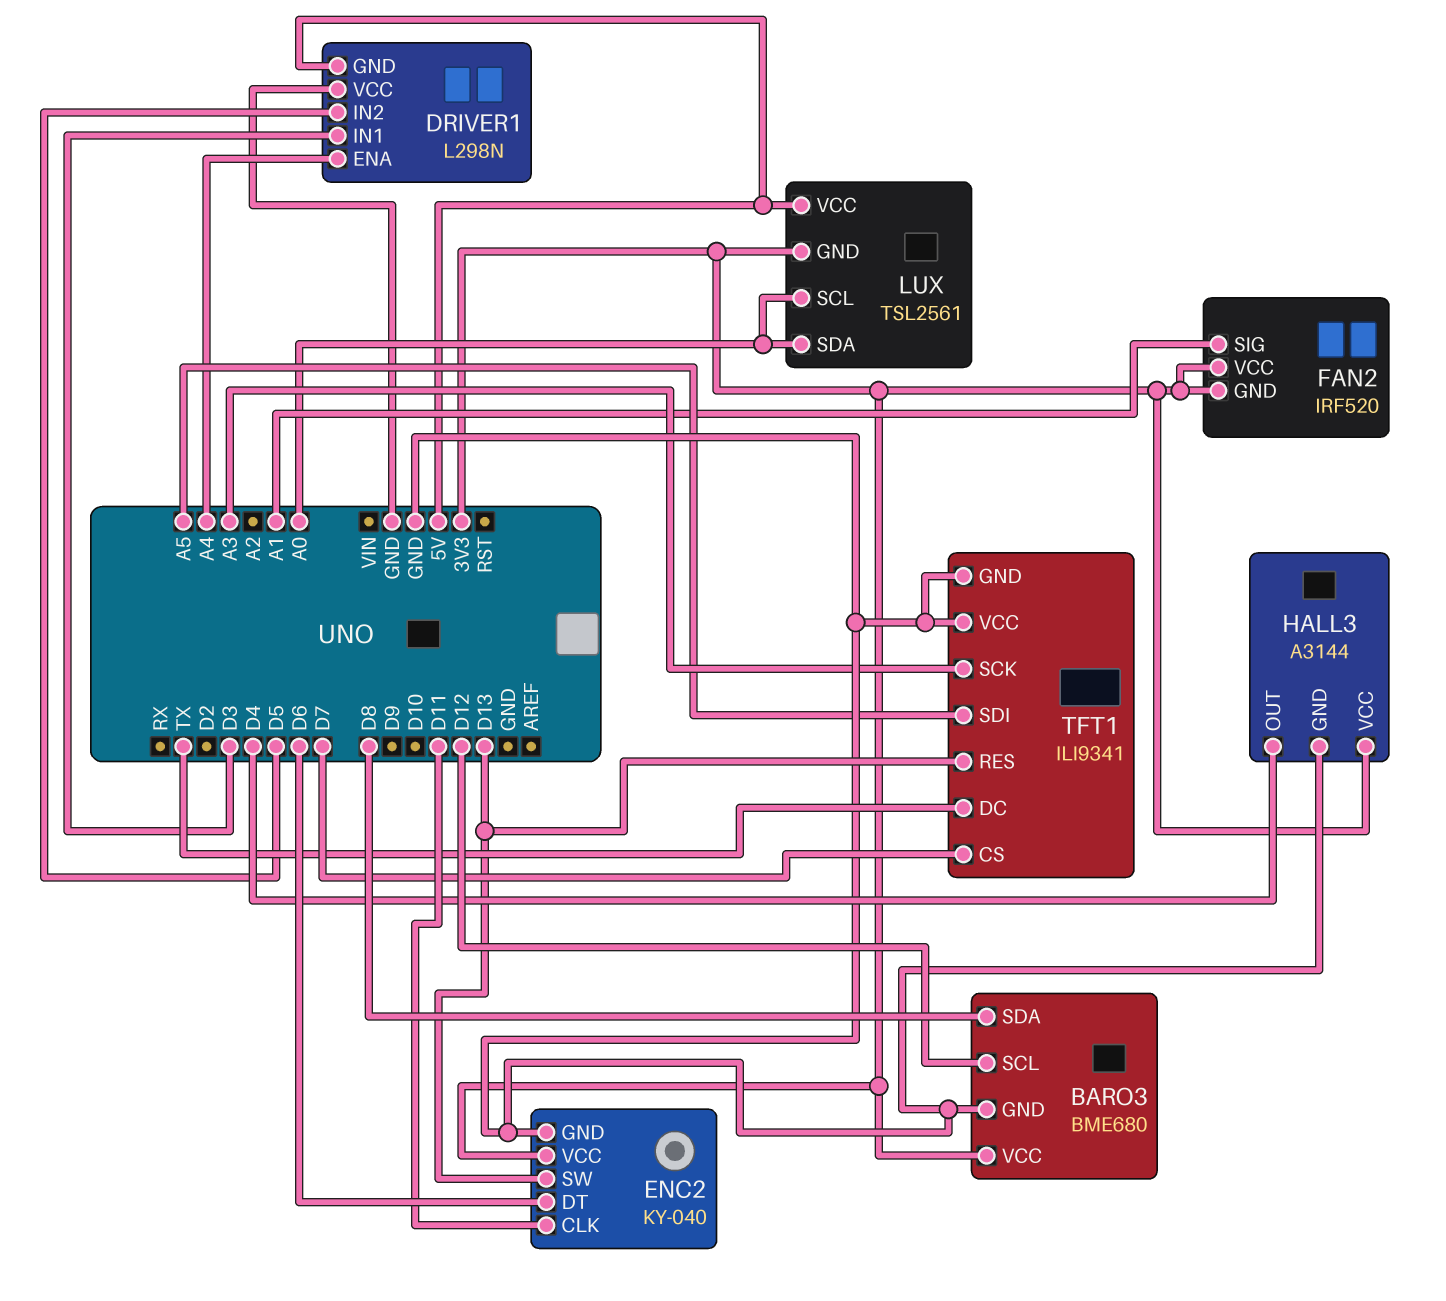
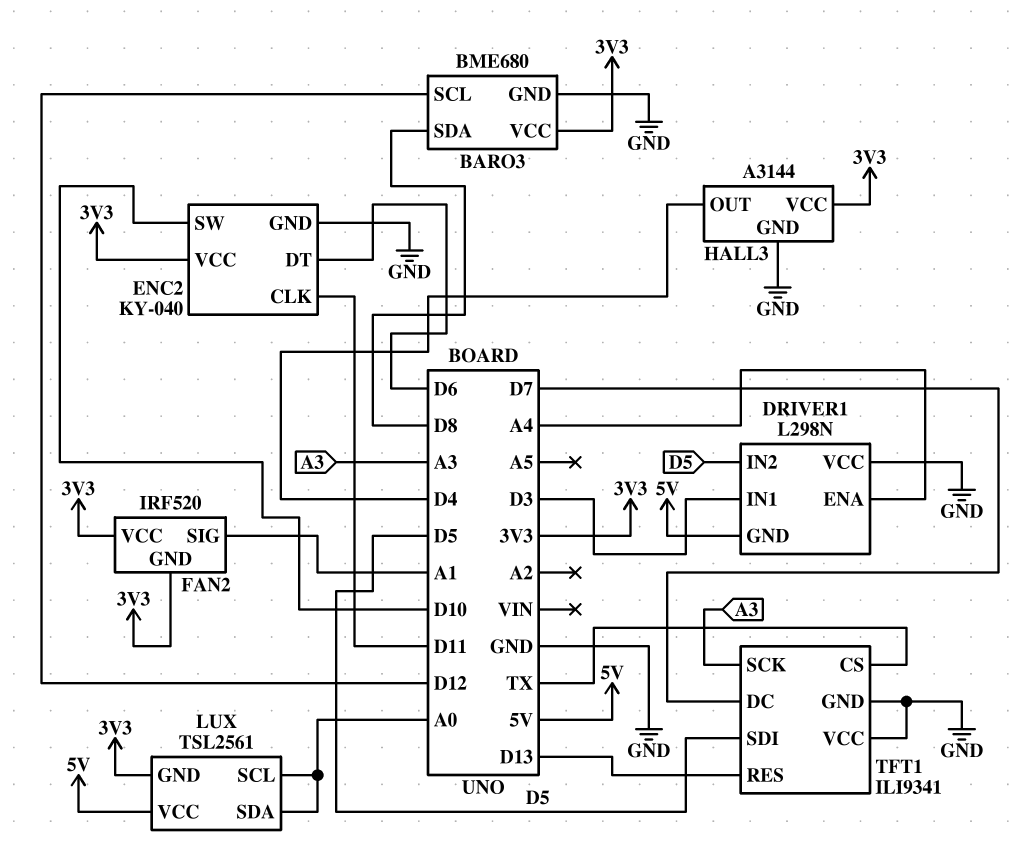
ENC2 pin SW: D13 -> D10
TFT1 pin CS: D7 -> TX
TFT1 pin DC: TX -> D7
TFT1 pin SDI: A5 -> D5

